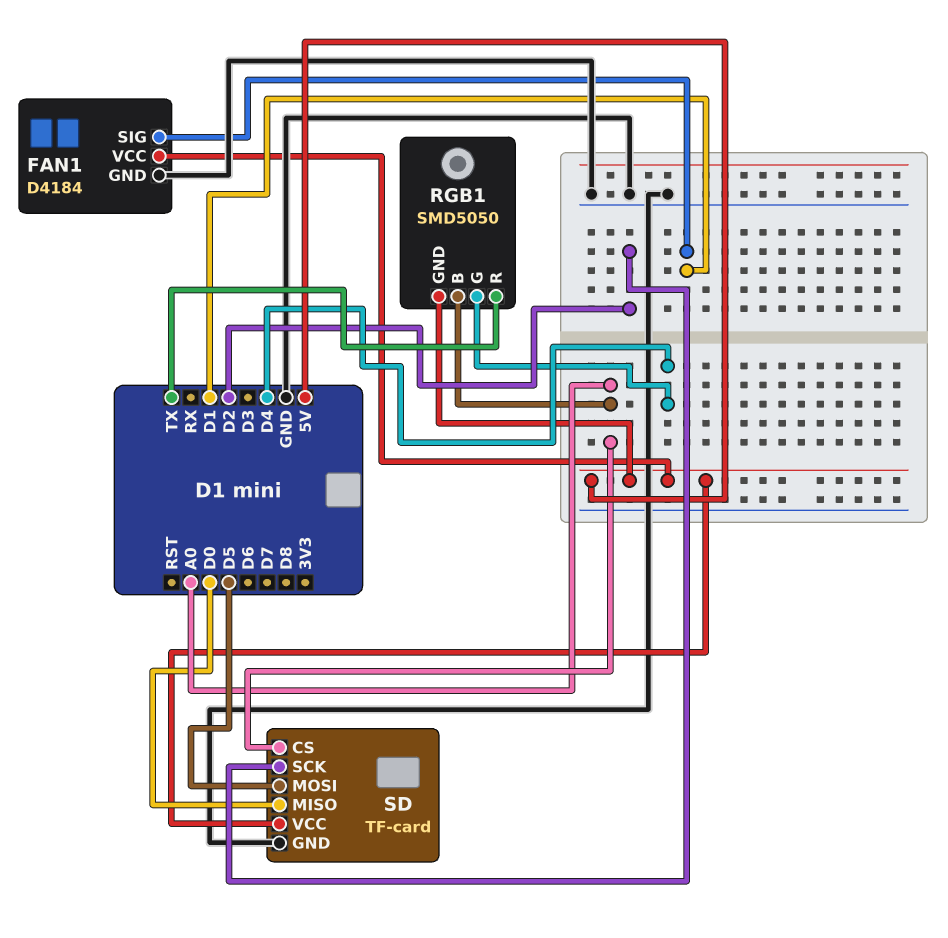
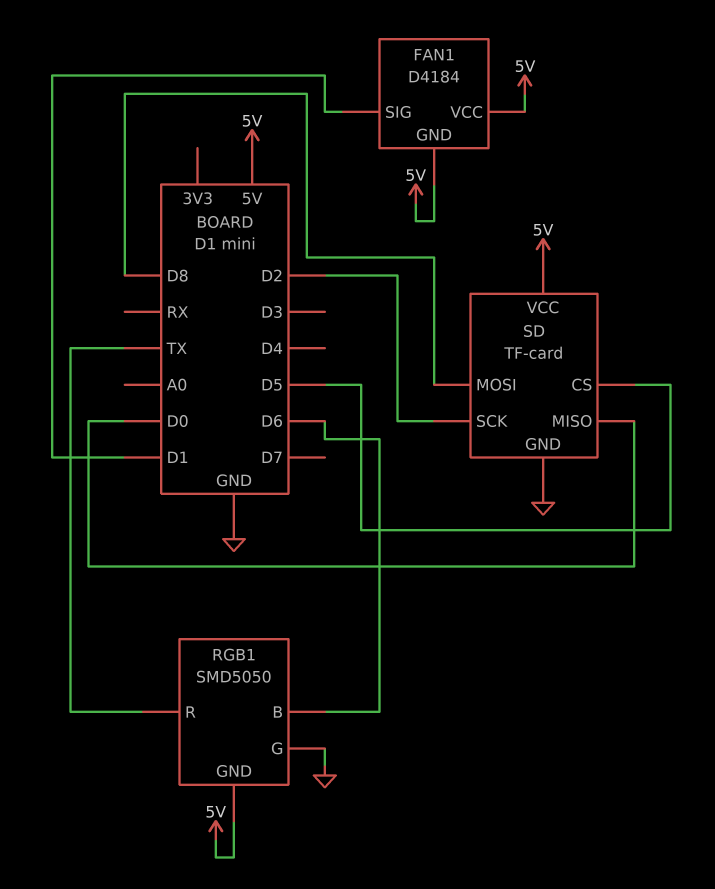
FAN1 pin GND: GND -> 5V
RGB1 pin B: A0 -> D6
RGB1 pin G: D4 -> GND
SD pin CS: A0 -> D5
SD pin MOSI: D5 -> D8

